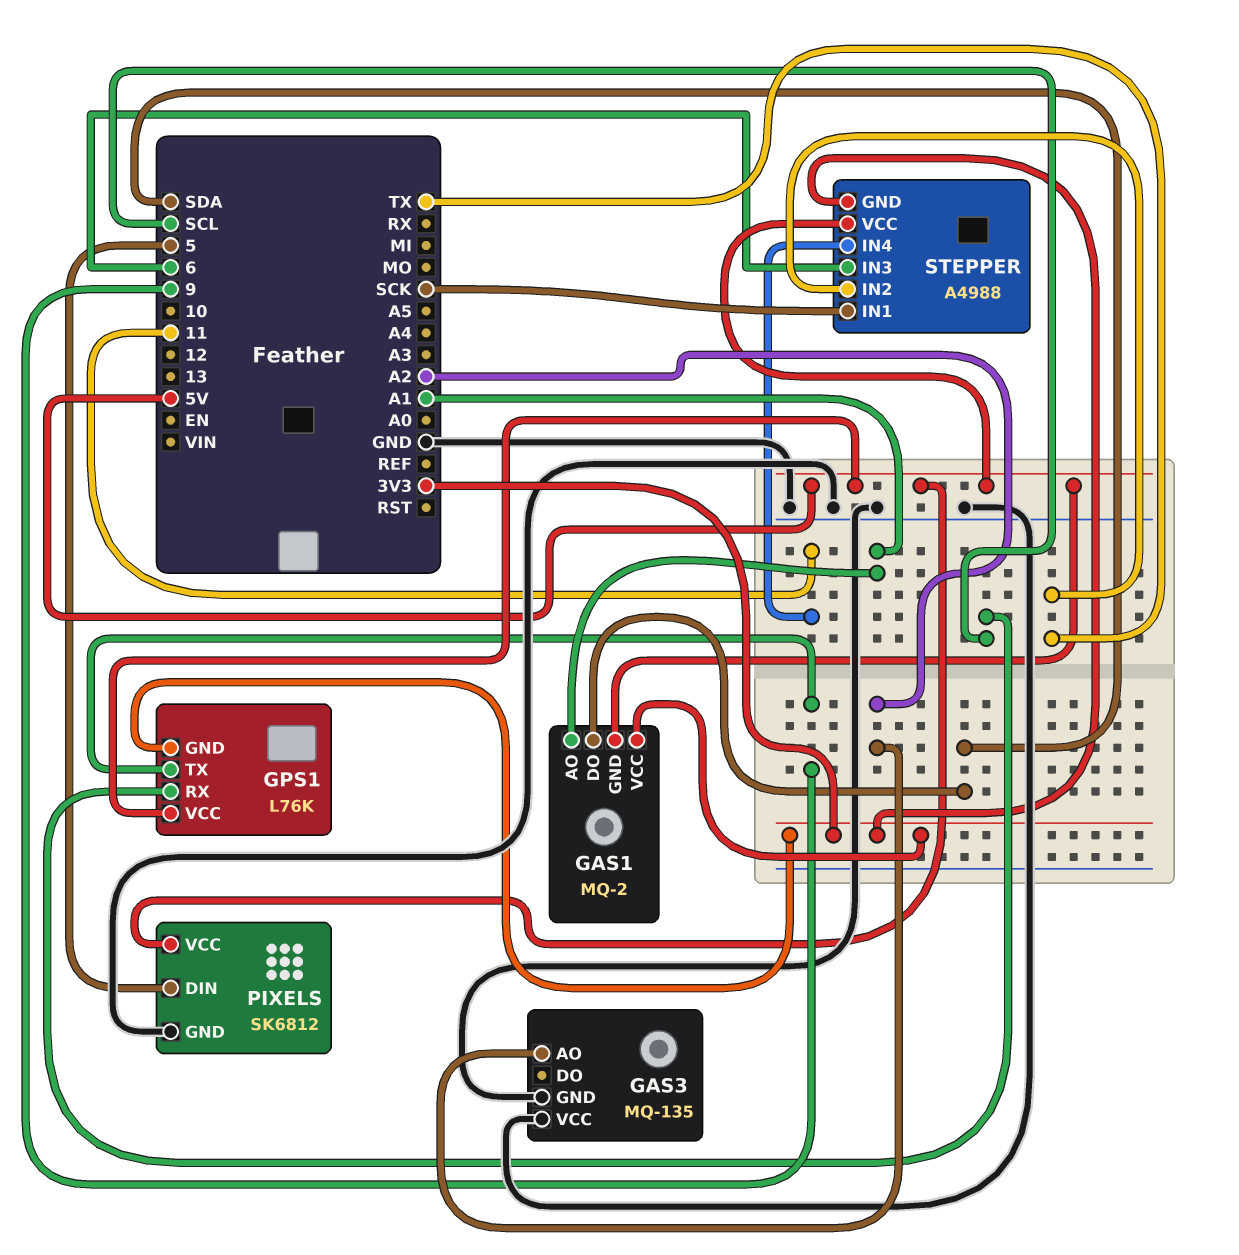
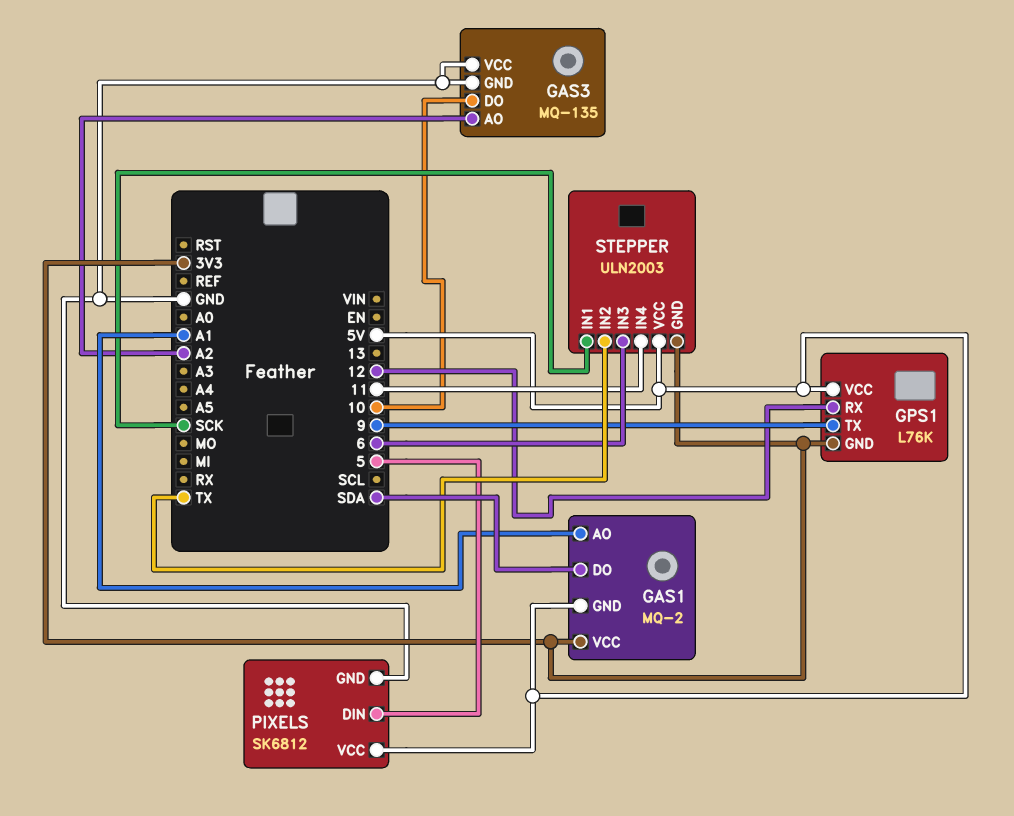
GAS3 pin DO: none -> 10
GPS1 pin RX: SCL -> 12
STEPPER: A4988 -> ULN2003

